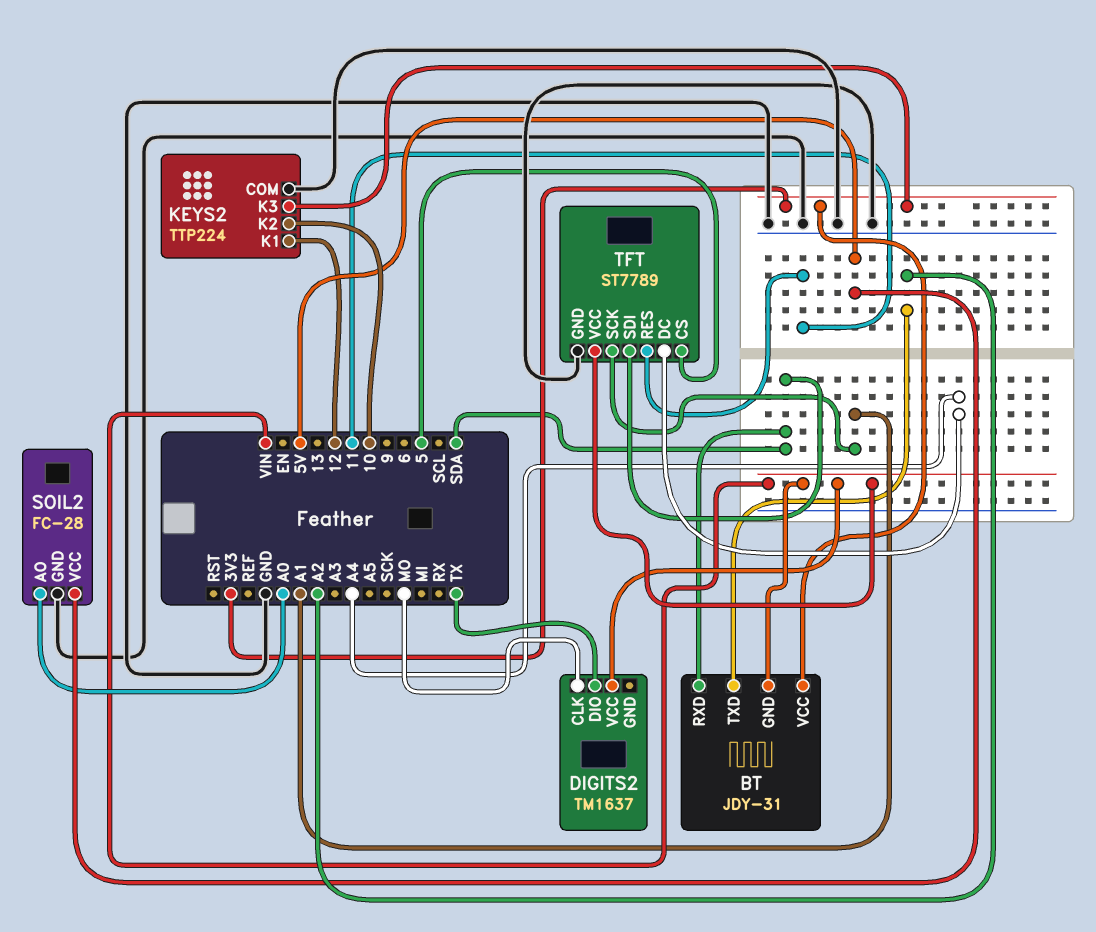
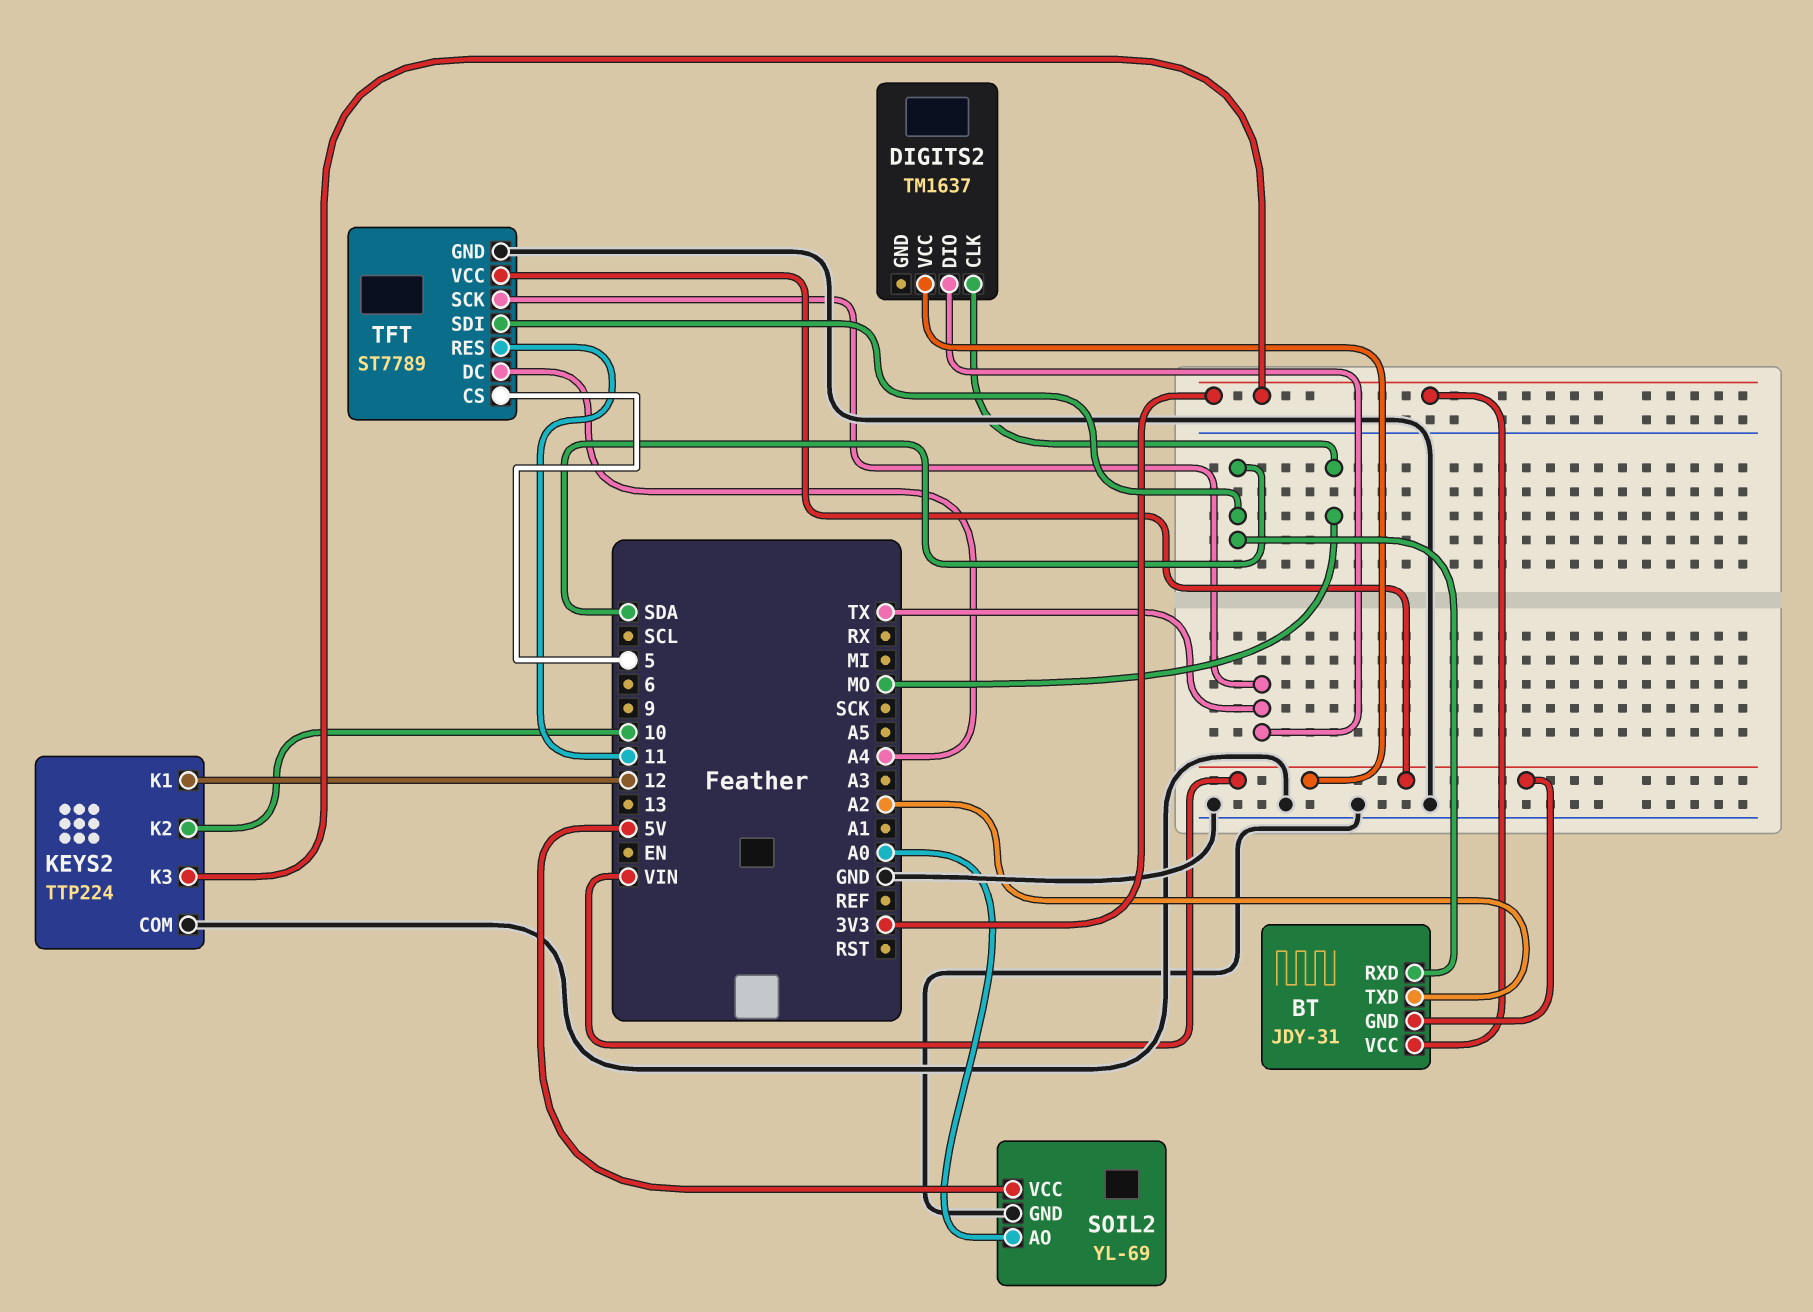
SOIL2: FC-28 -> YL-69
TFT pin SCK: A1 -> TX

